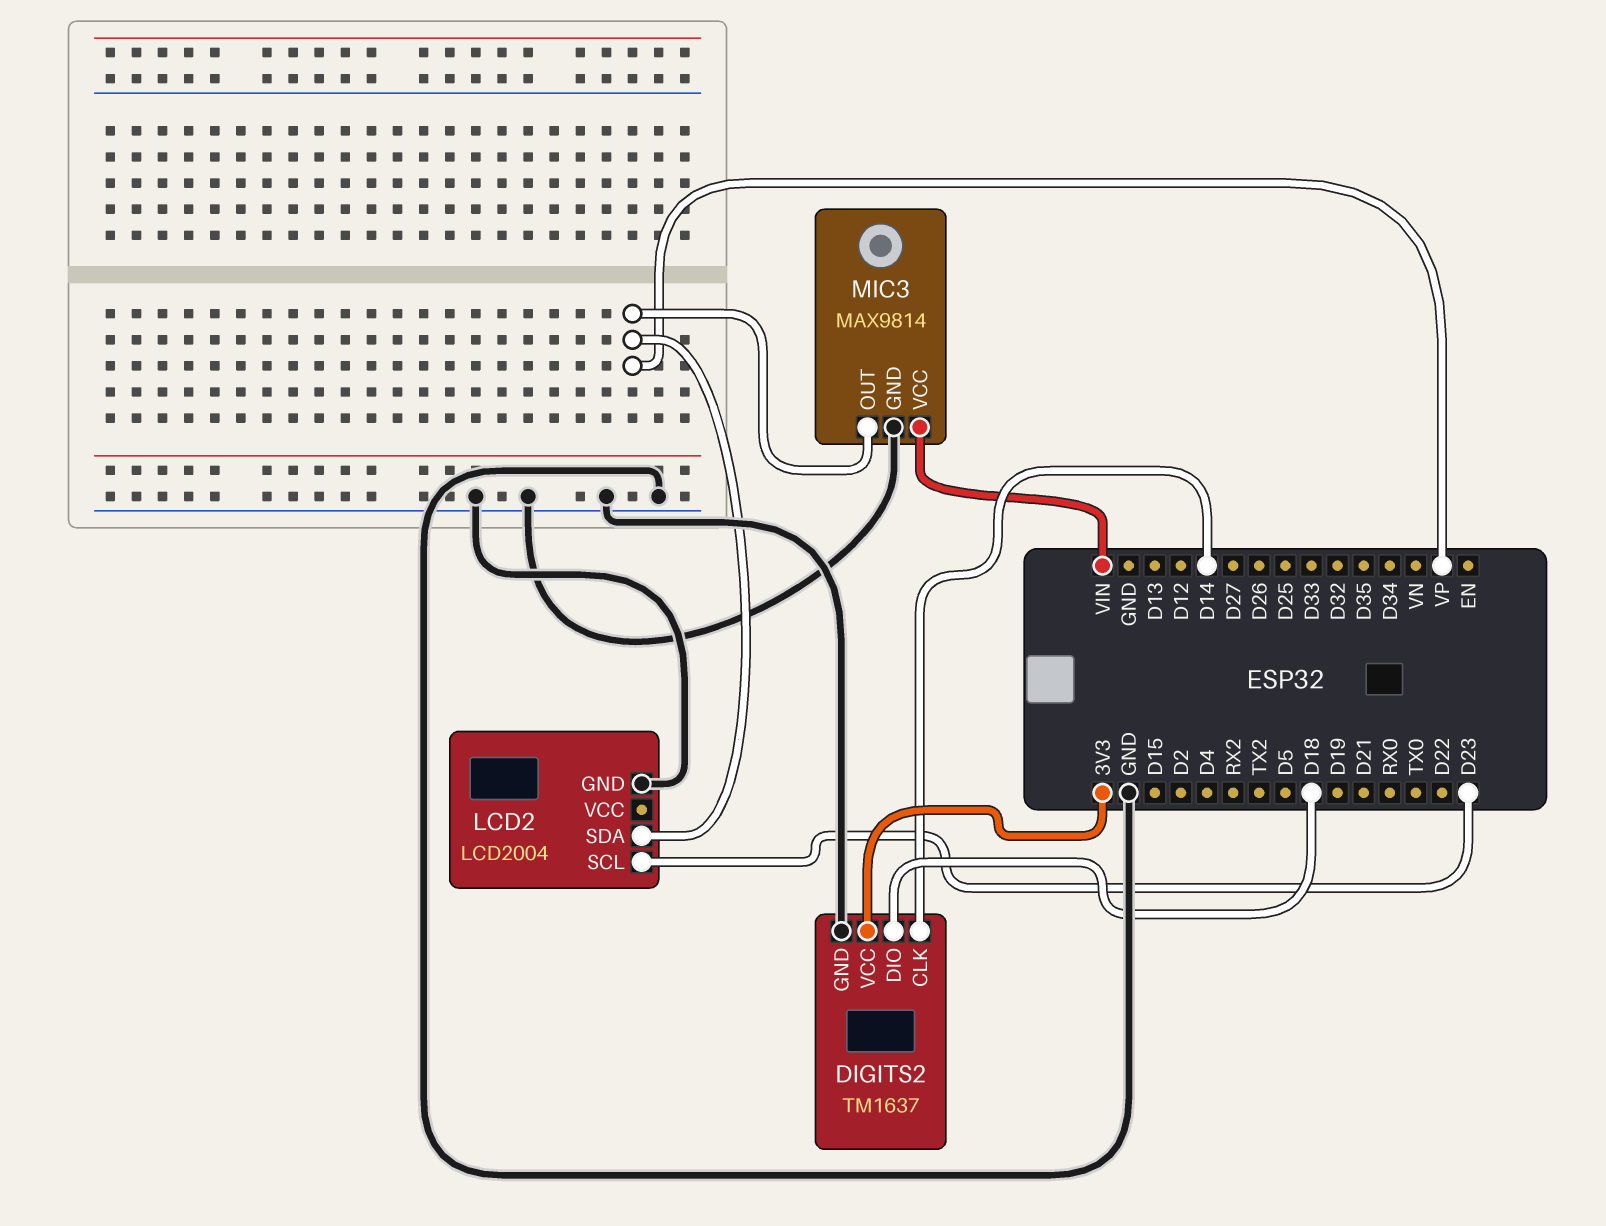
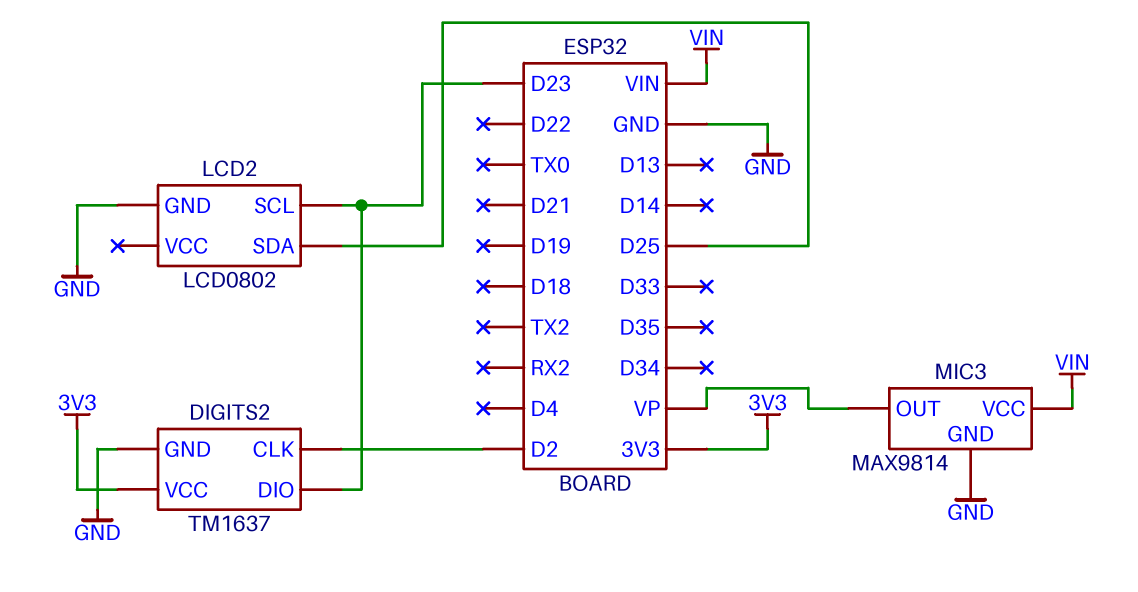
DIGITS2 pin CLK: D14 -> D2
DIGITS2 pin DIO: D18 -> D23
LCD2: LCD2004 -> LCD0802
LCD2 pin SDA: VP -> D25

